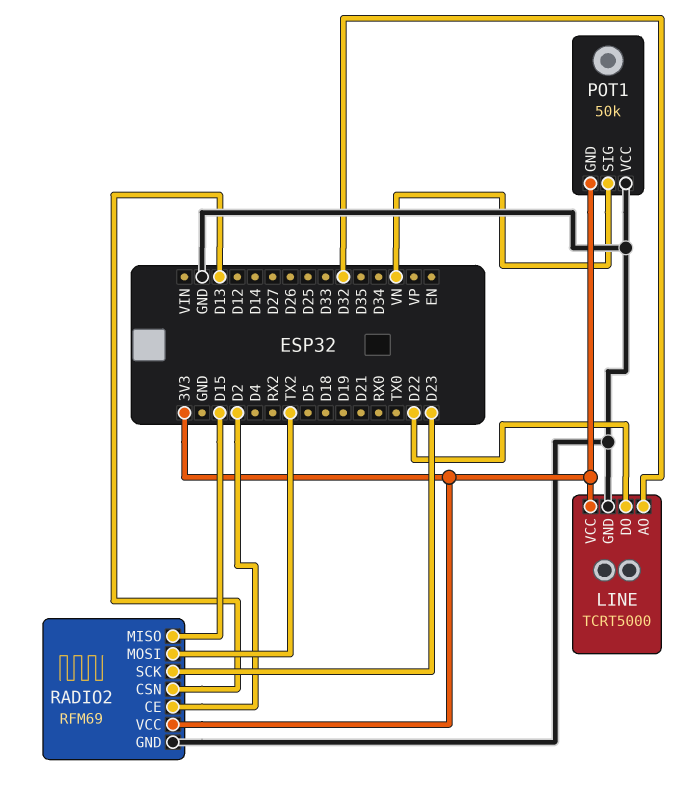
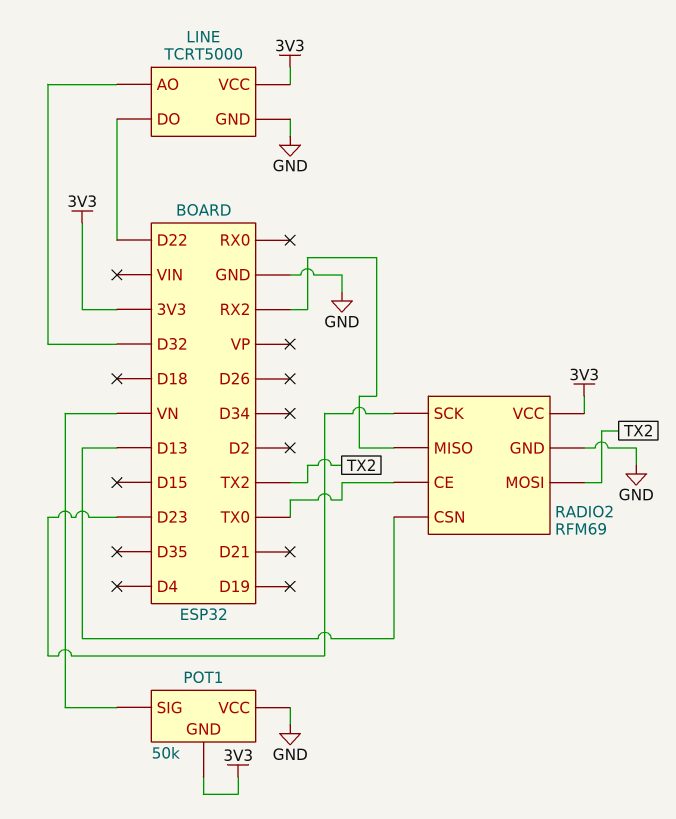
RADIO2 pin CE: D2 -> TX0
RADIO2 pin MISO: D15 -> RX2

